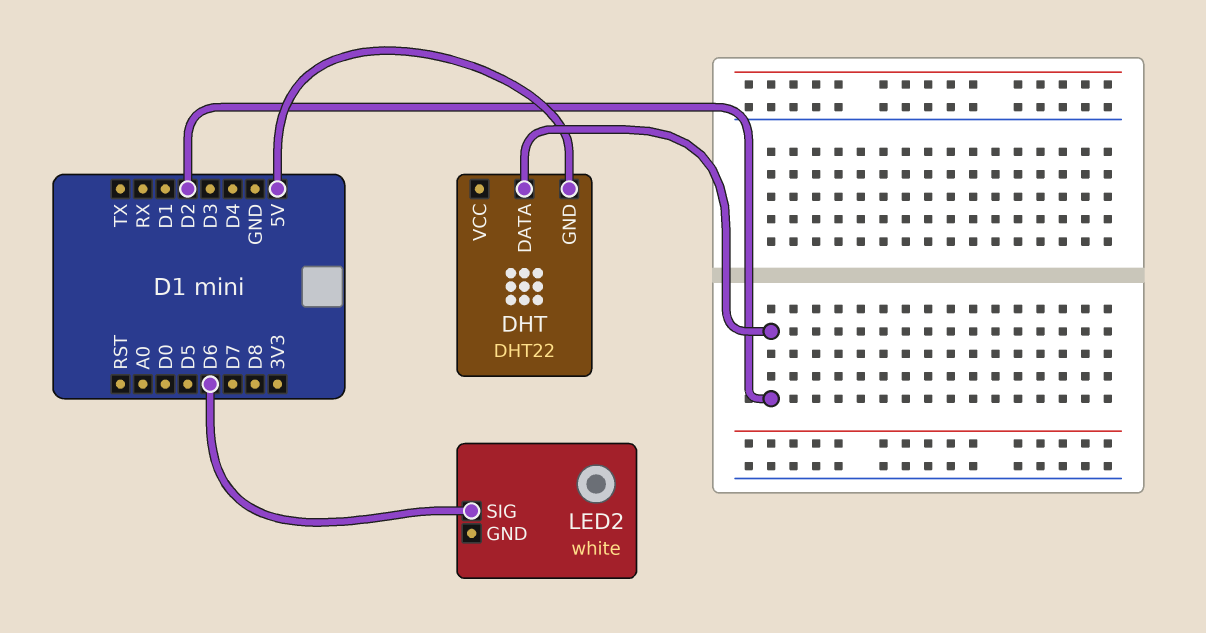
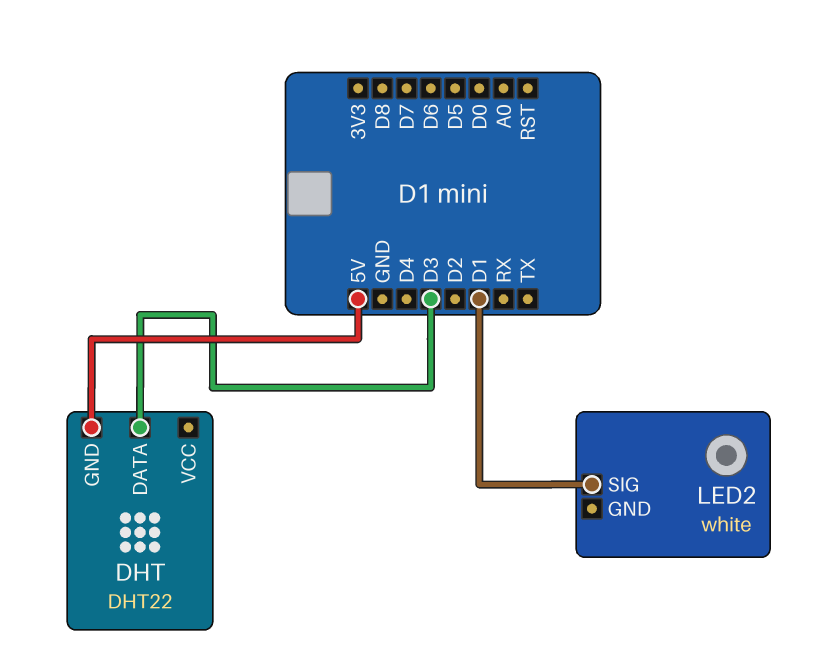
DHT pin DATA: D2 -> D3
LED2 pin SIG: D6 -> D1

